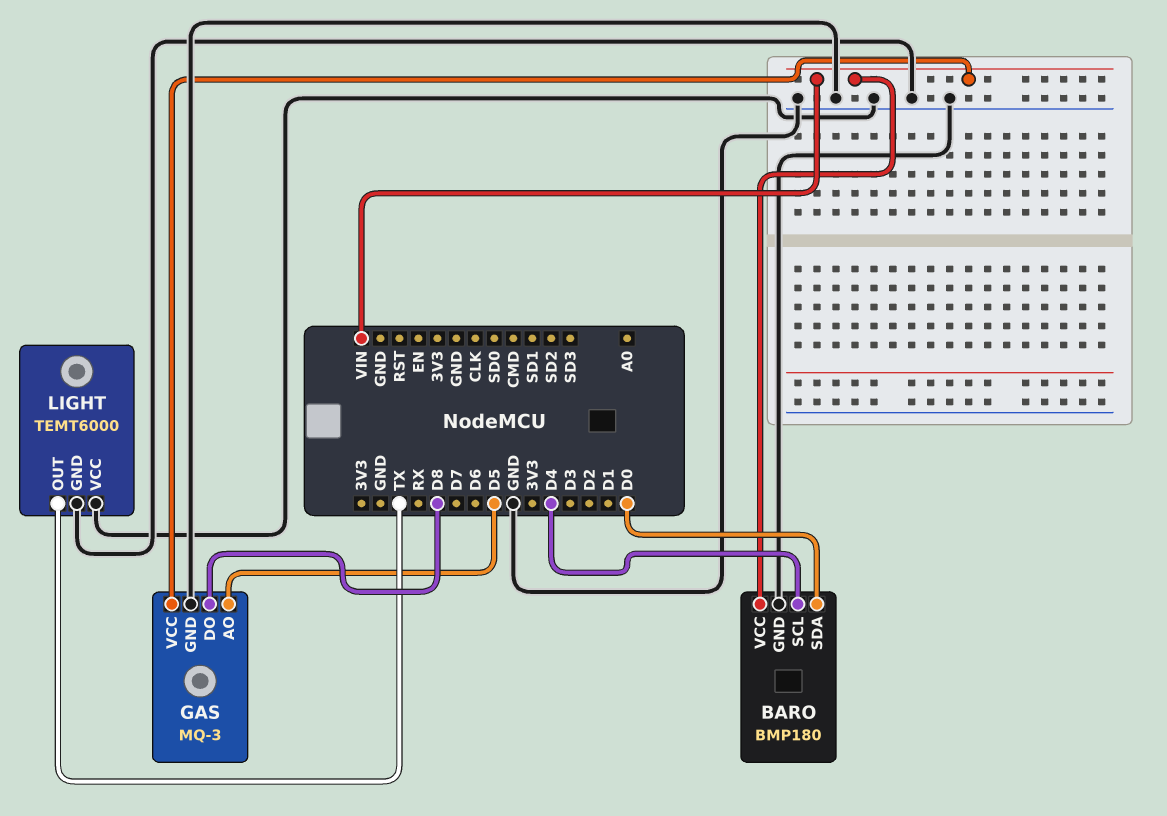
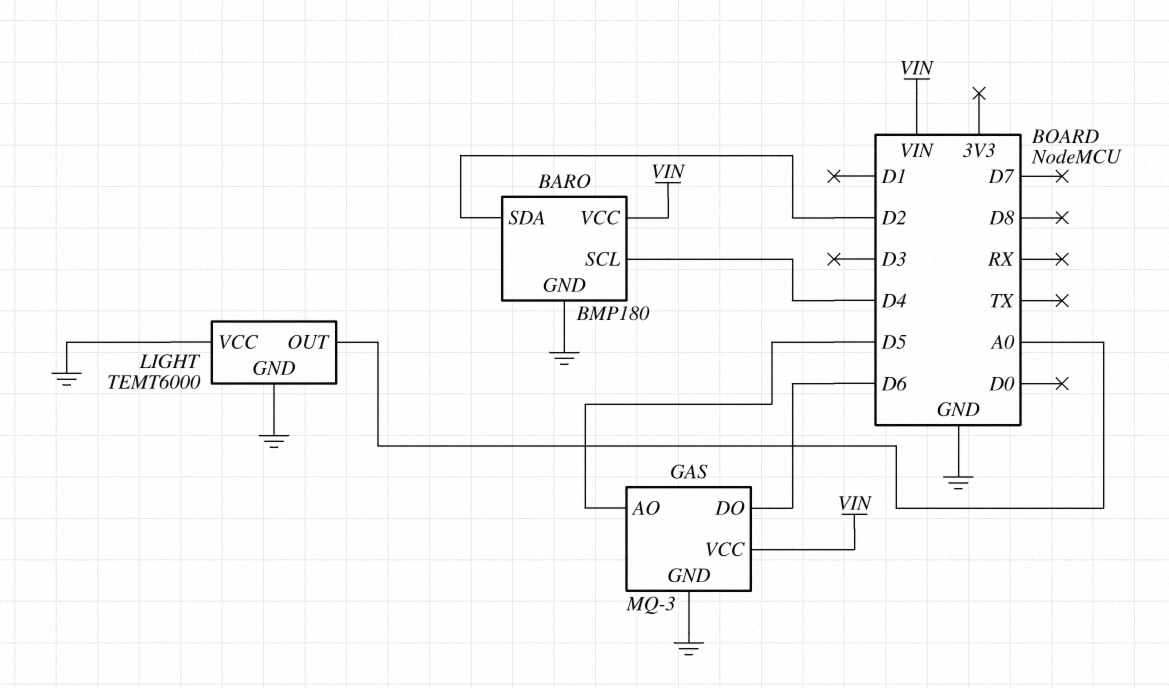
BARO pin SDA: D0 -> D2
GAS pin DO: D8 -> D6
LIGHT pin OUT: TX -> A0

